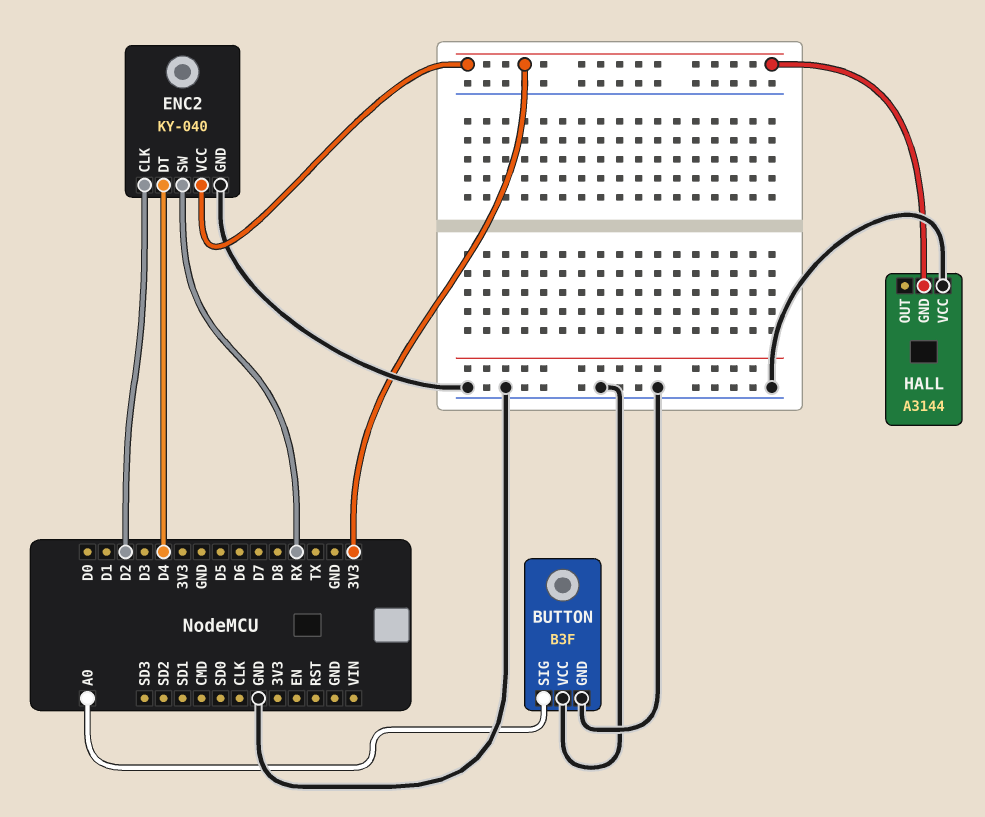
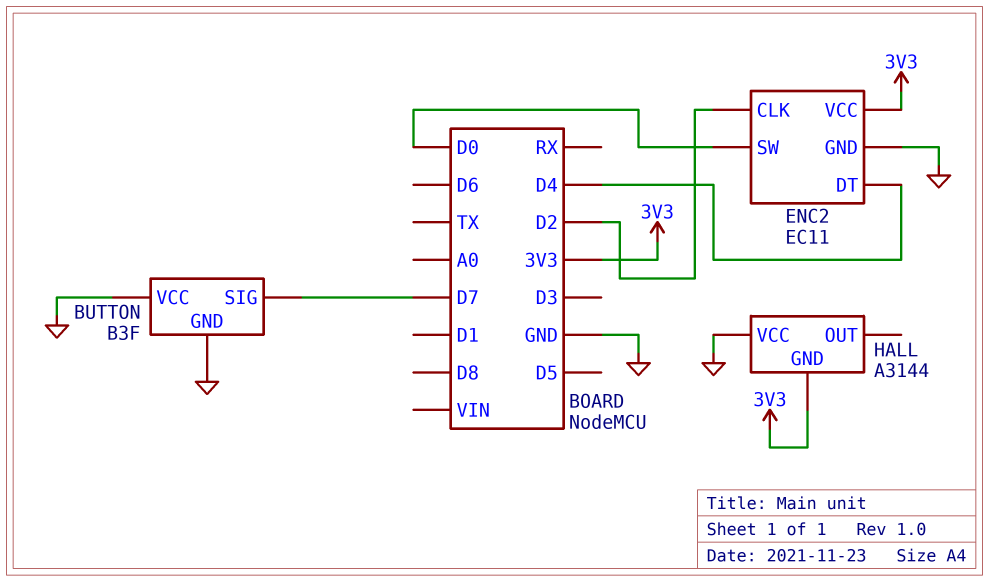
BUTTON pin SIG: A0 -> D7
ENC2: KY-040 -> EC11
ENC2 pin SW: RX -> D0

